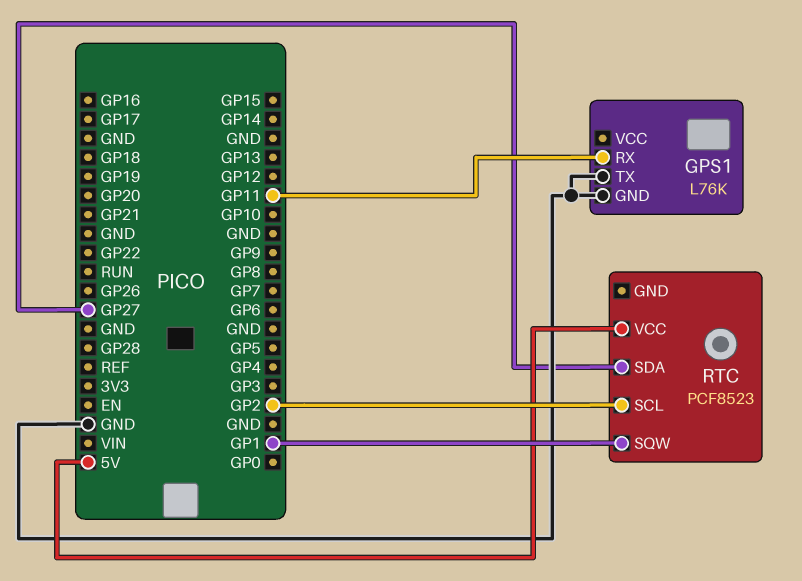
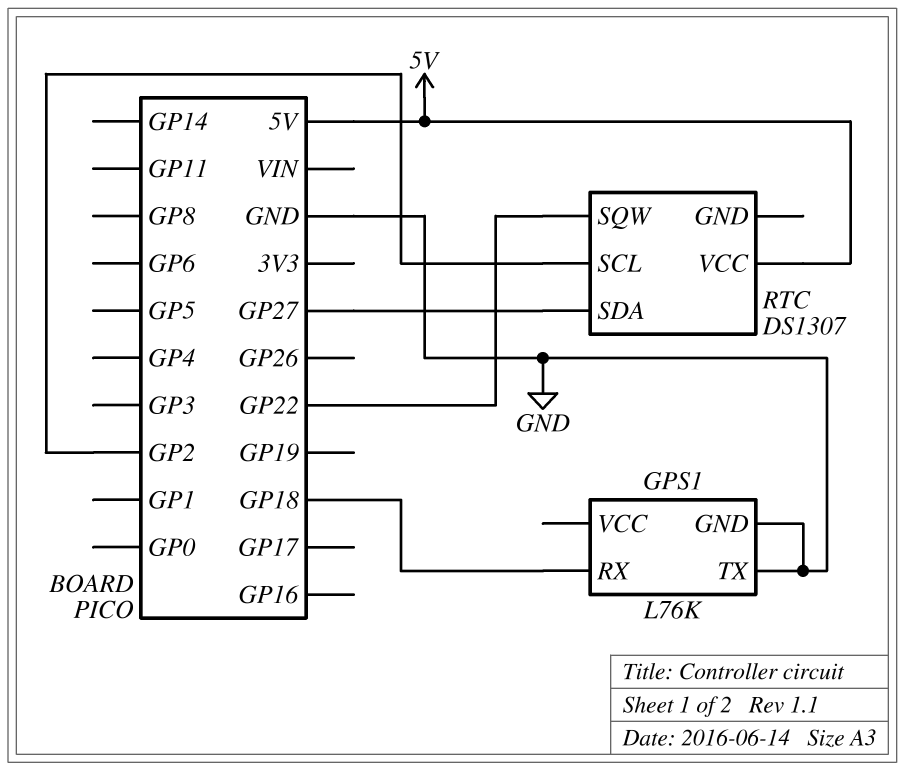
GPS1 pin RX: GP11 -> GP18
RTC: PCF8523 -> DS1307
RTC pin SQW: GP1 -> GP22

